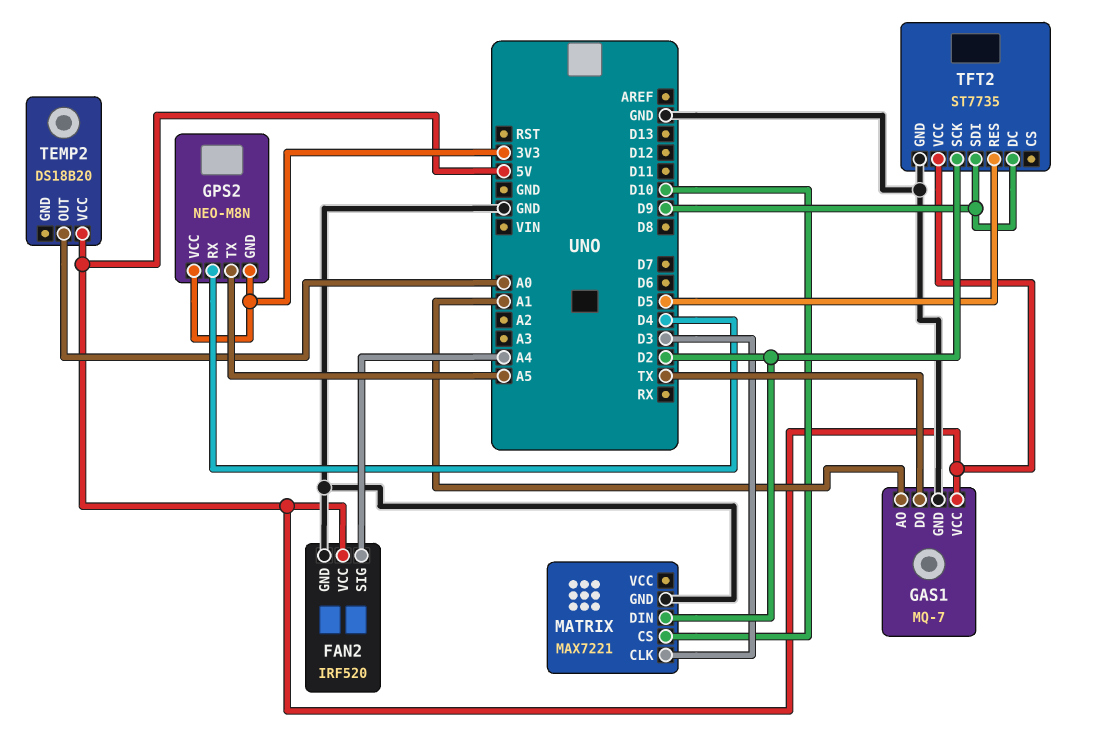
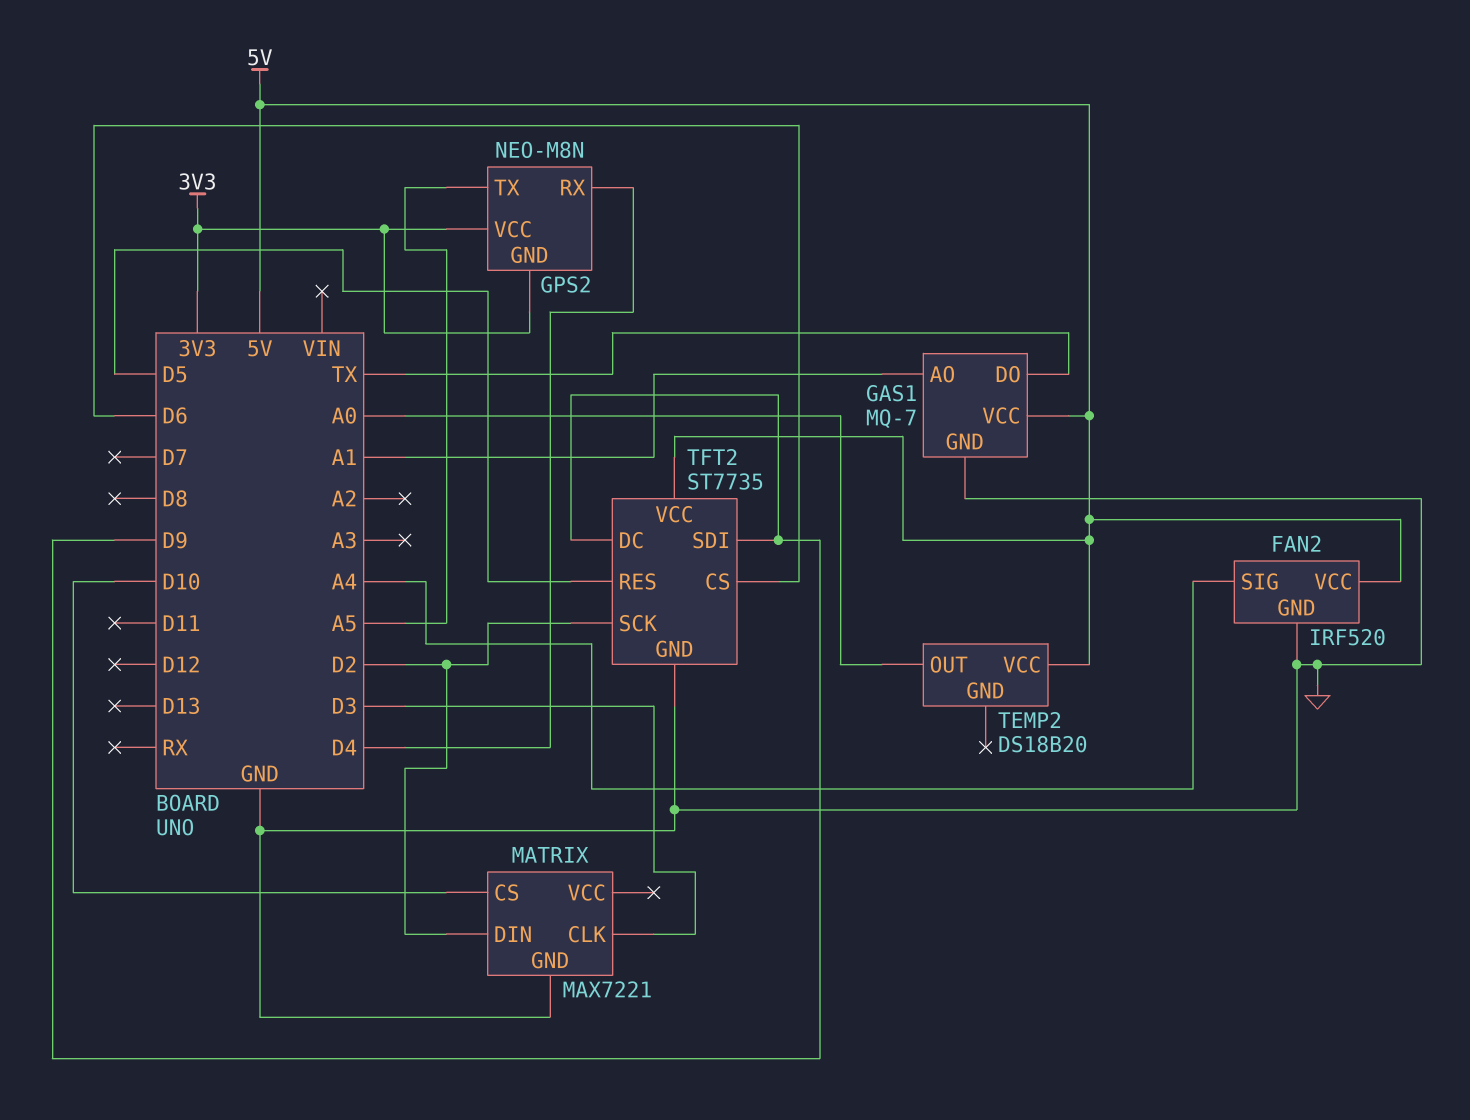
TFT2 pin CS: none -> D6

